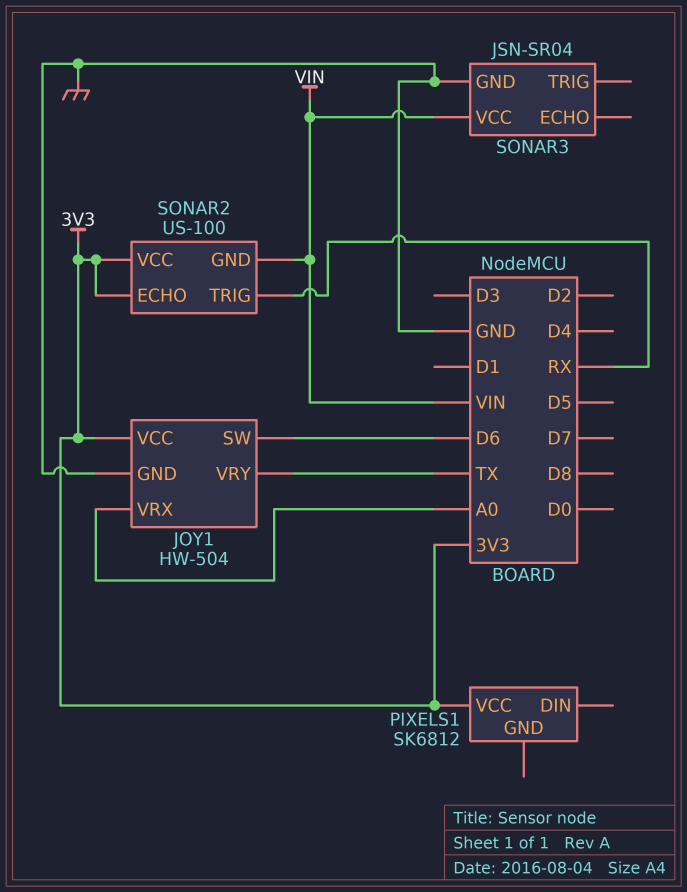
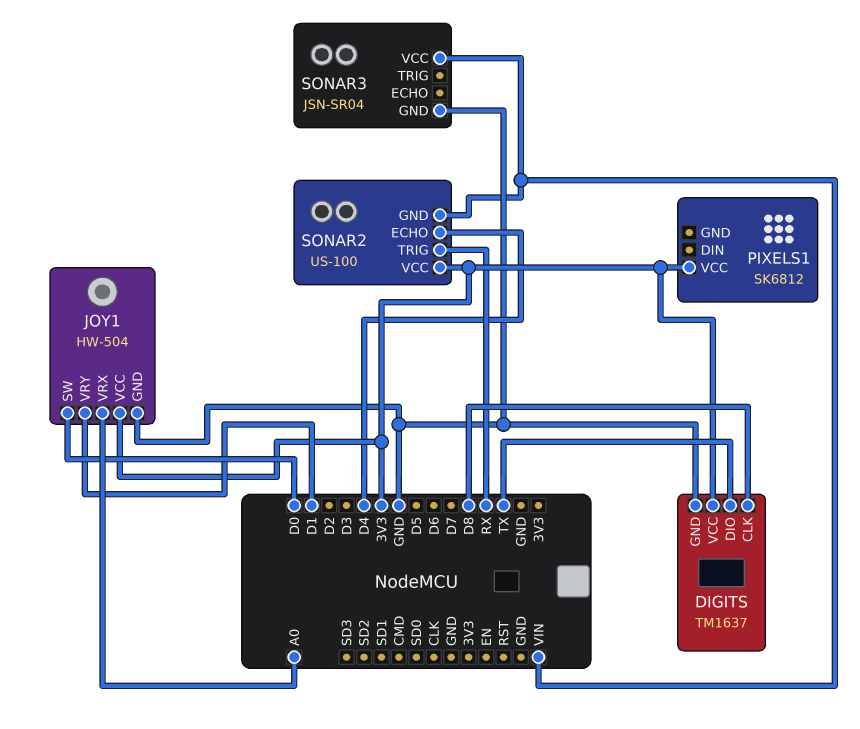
DIGITS: none -> TM1637
DIGITS pin CLK: none -> D8
DIGITS pin DIO: none -> TX
DIGITS pin GND: none -> GND
DIGITS pin VCC: none -> 3V3
JOY1 pin SW: D6 -> D0
JOY1 pin VRY: TX -> D1
SONAR2 pin ECHO: 3V3 -> D4

